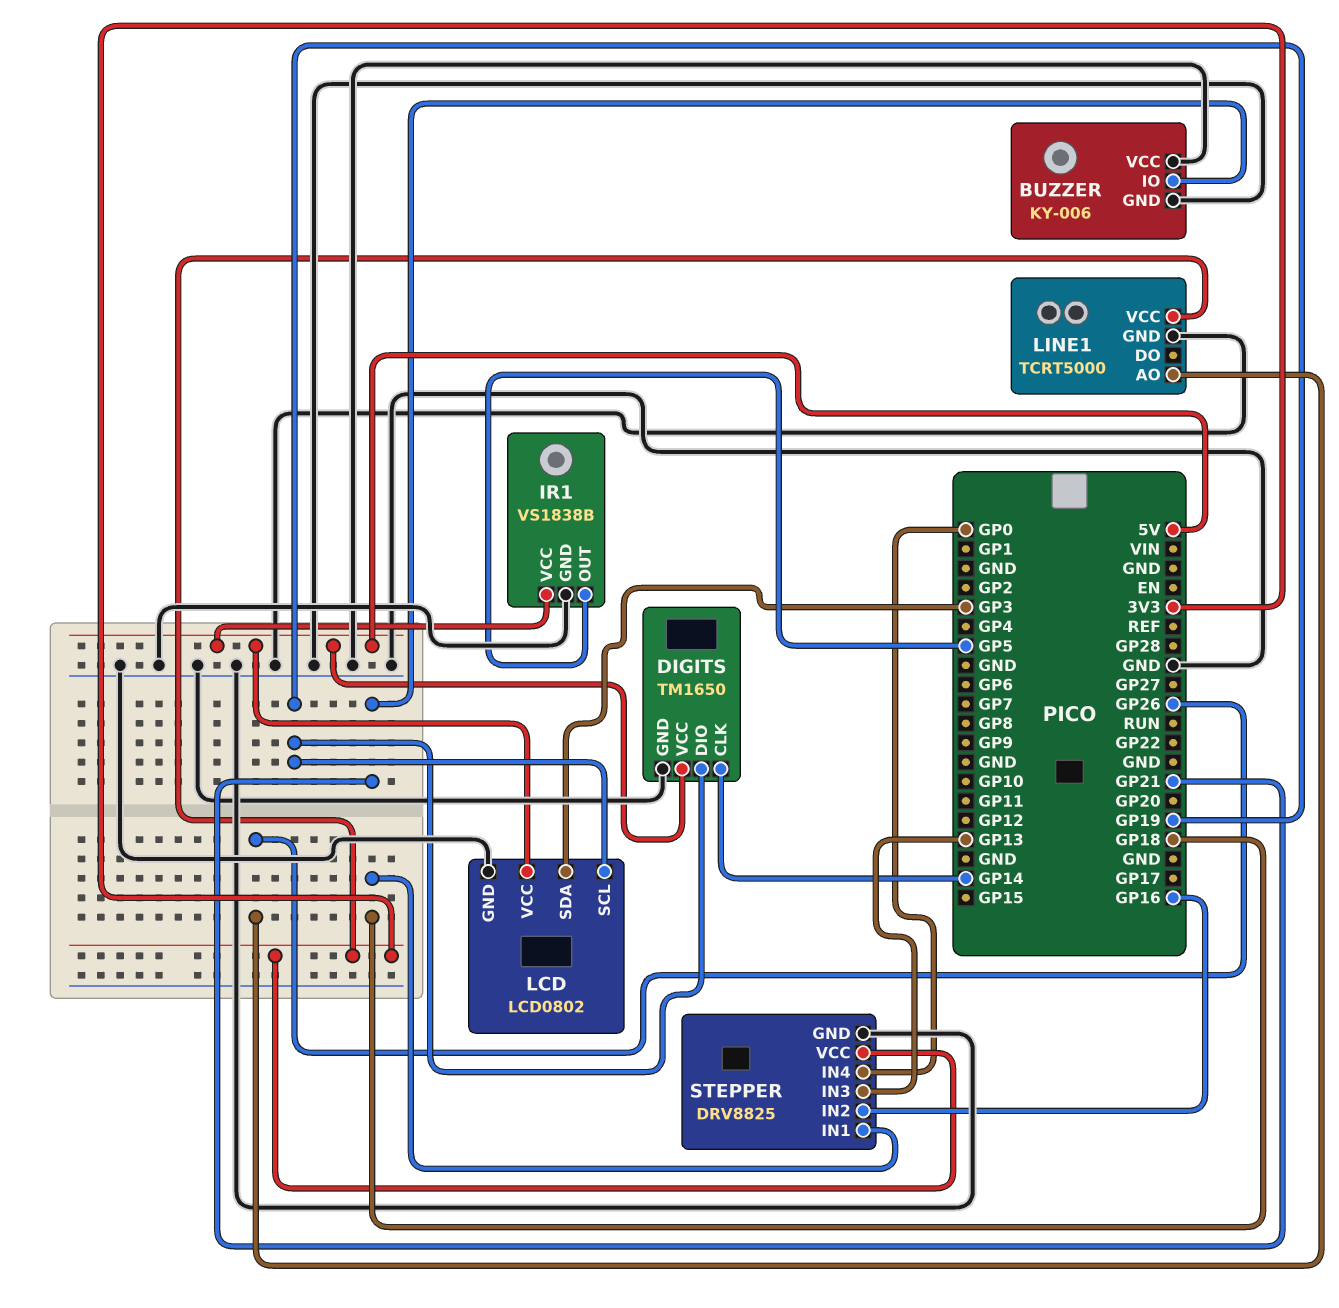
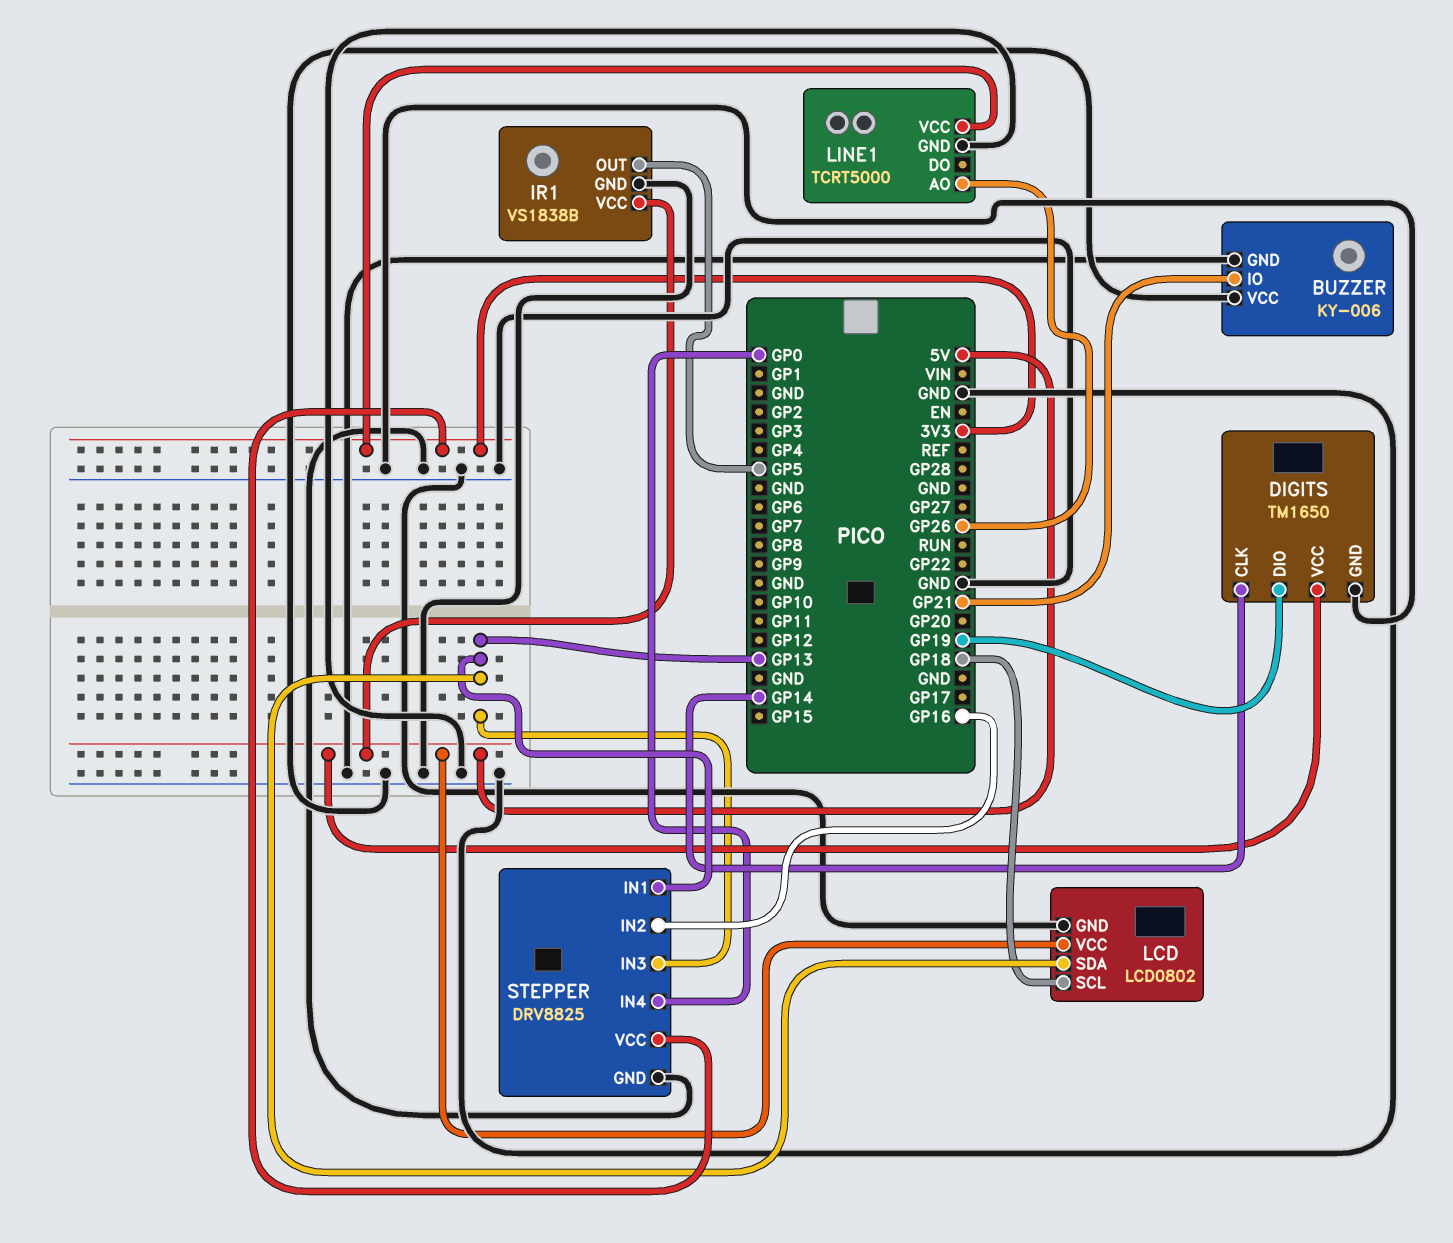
LCD pin SCL: GP19 -> GP18
LCD pin SDA: GP3 -> GP13
STEPPER pin IN1: GP18 -> GP13

